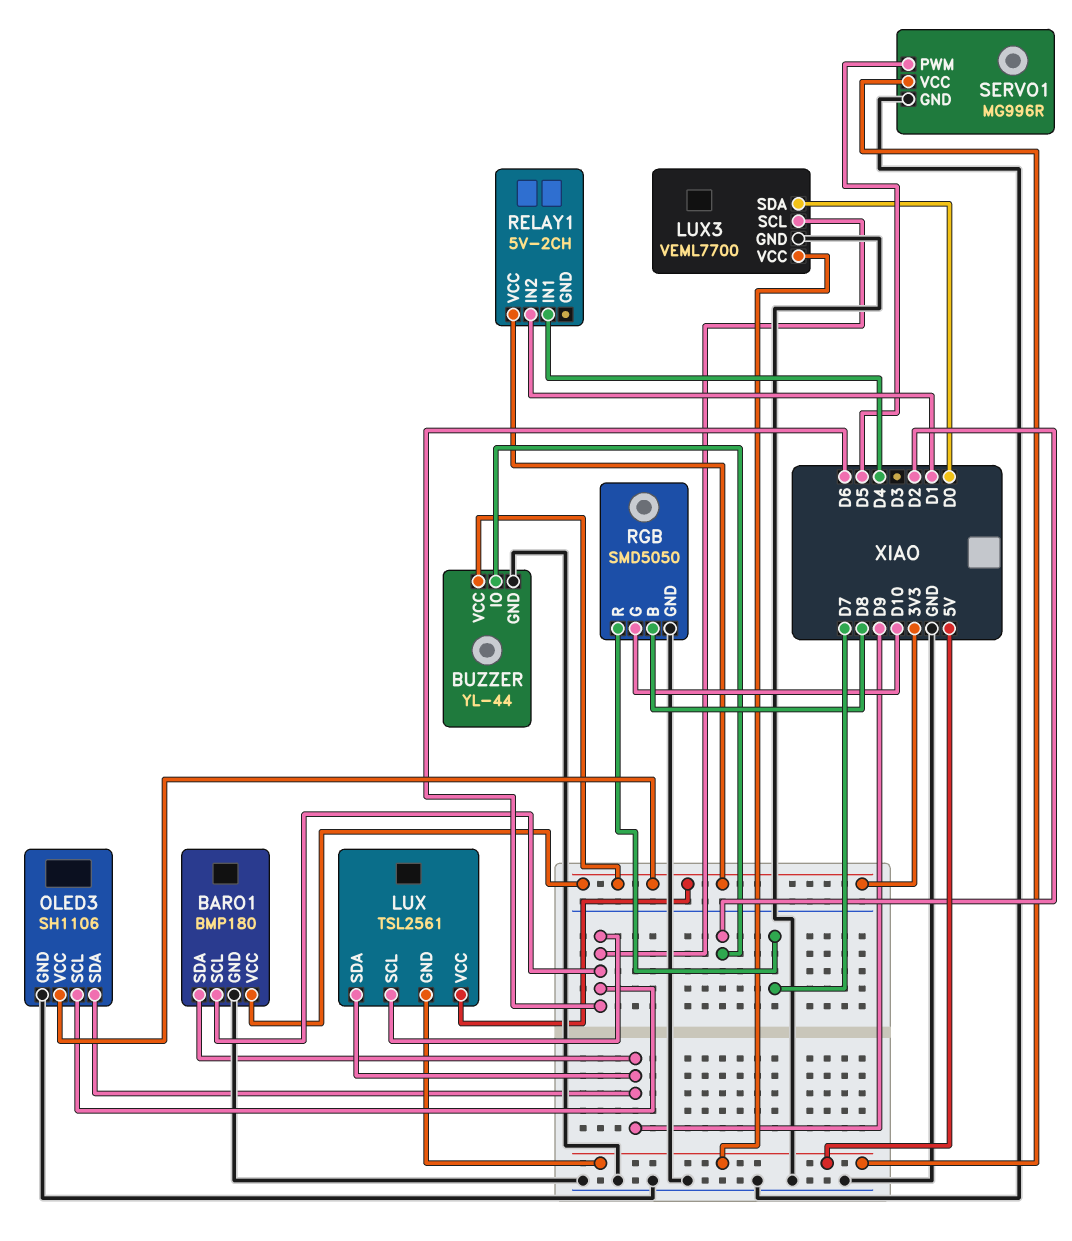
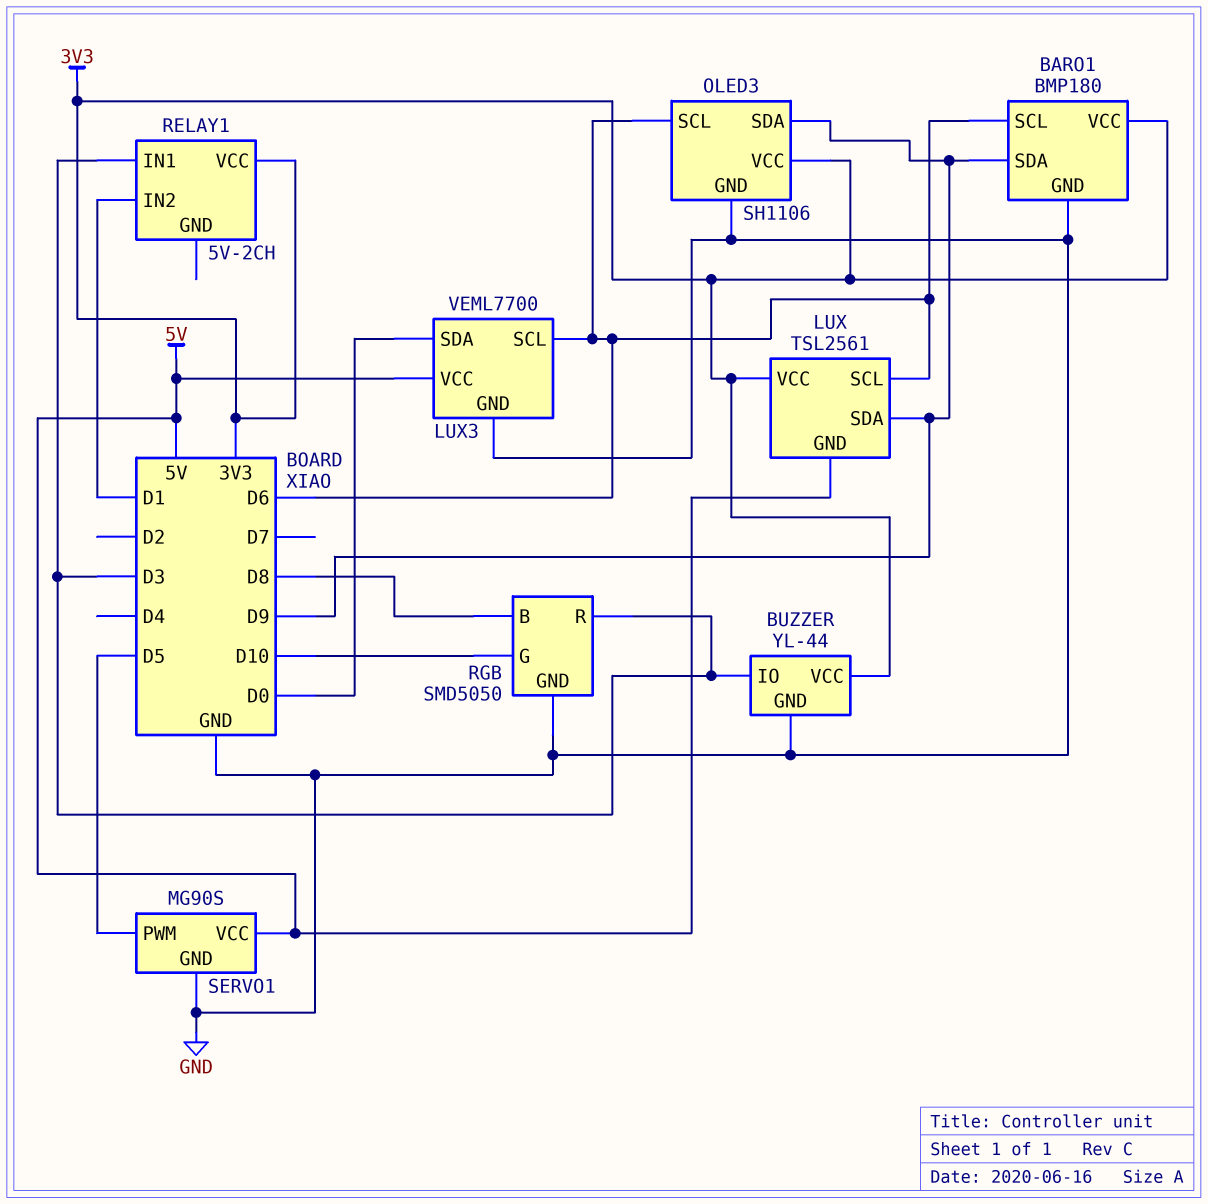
BUZZER pin IO: D2 -> D3
RELAY1 pin IN1: D4 -> D3
RGB pin R: D7 -> D3
SERVO1: MG996R -> MG90S

